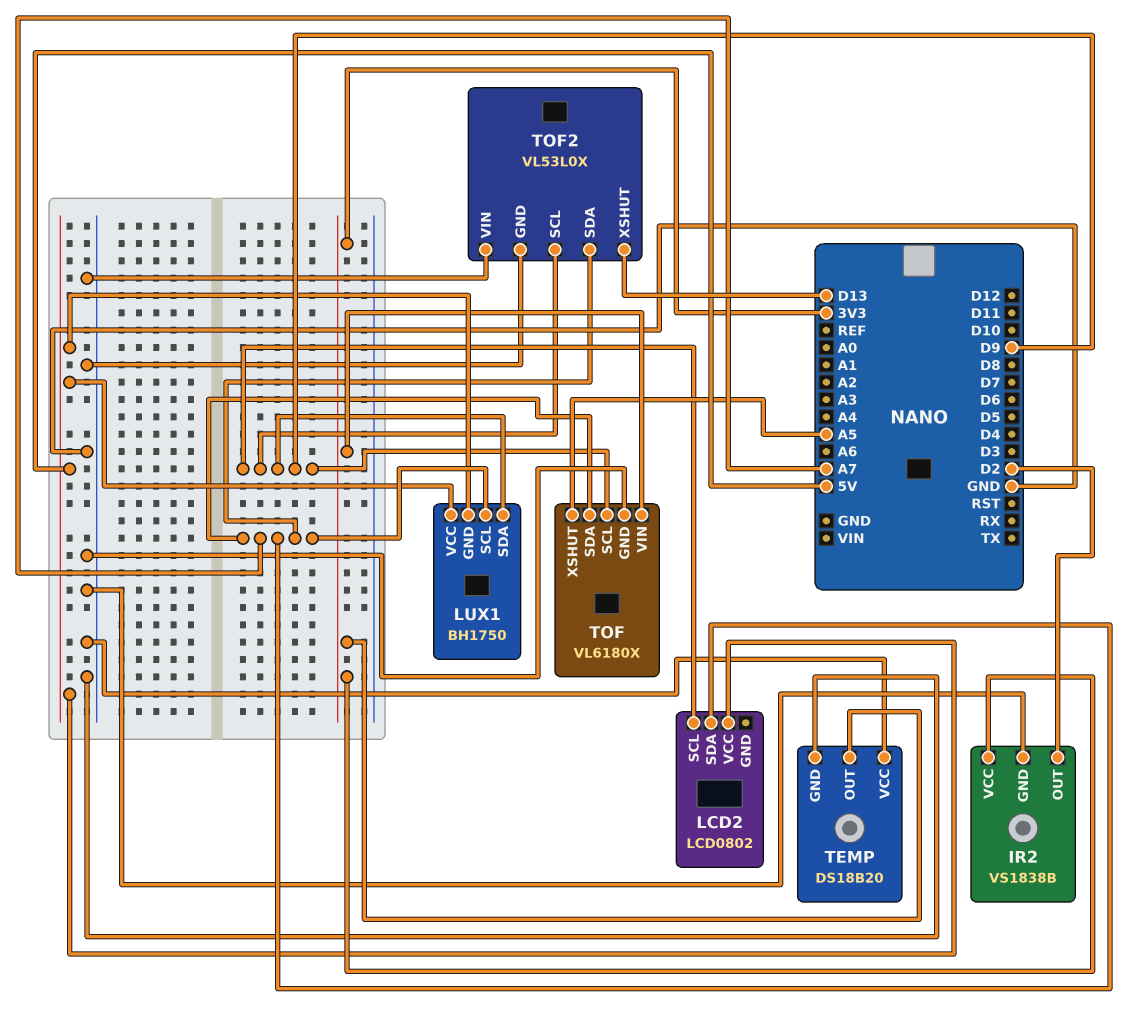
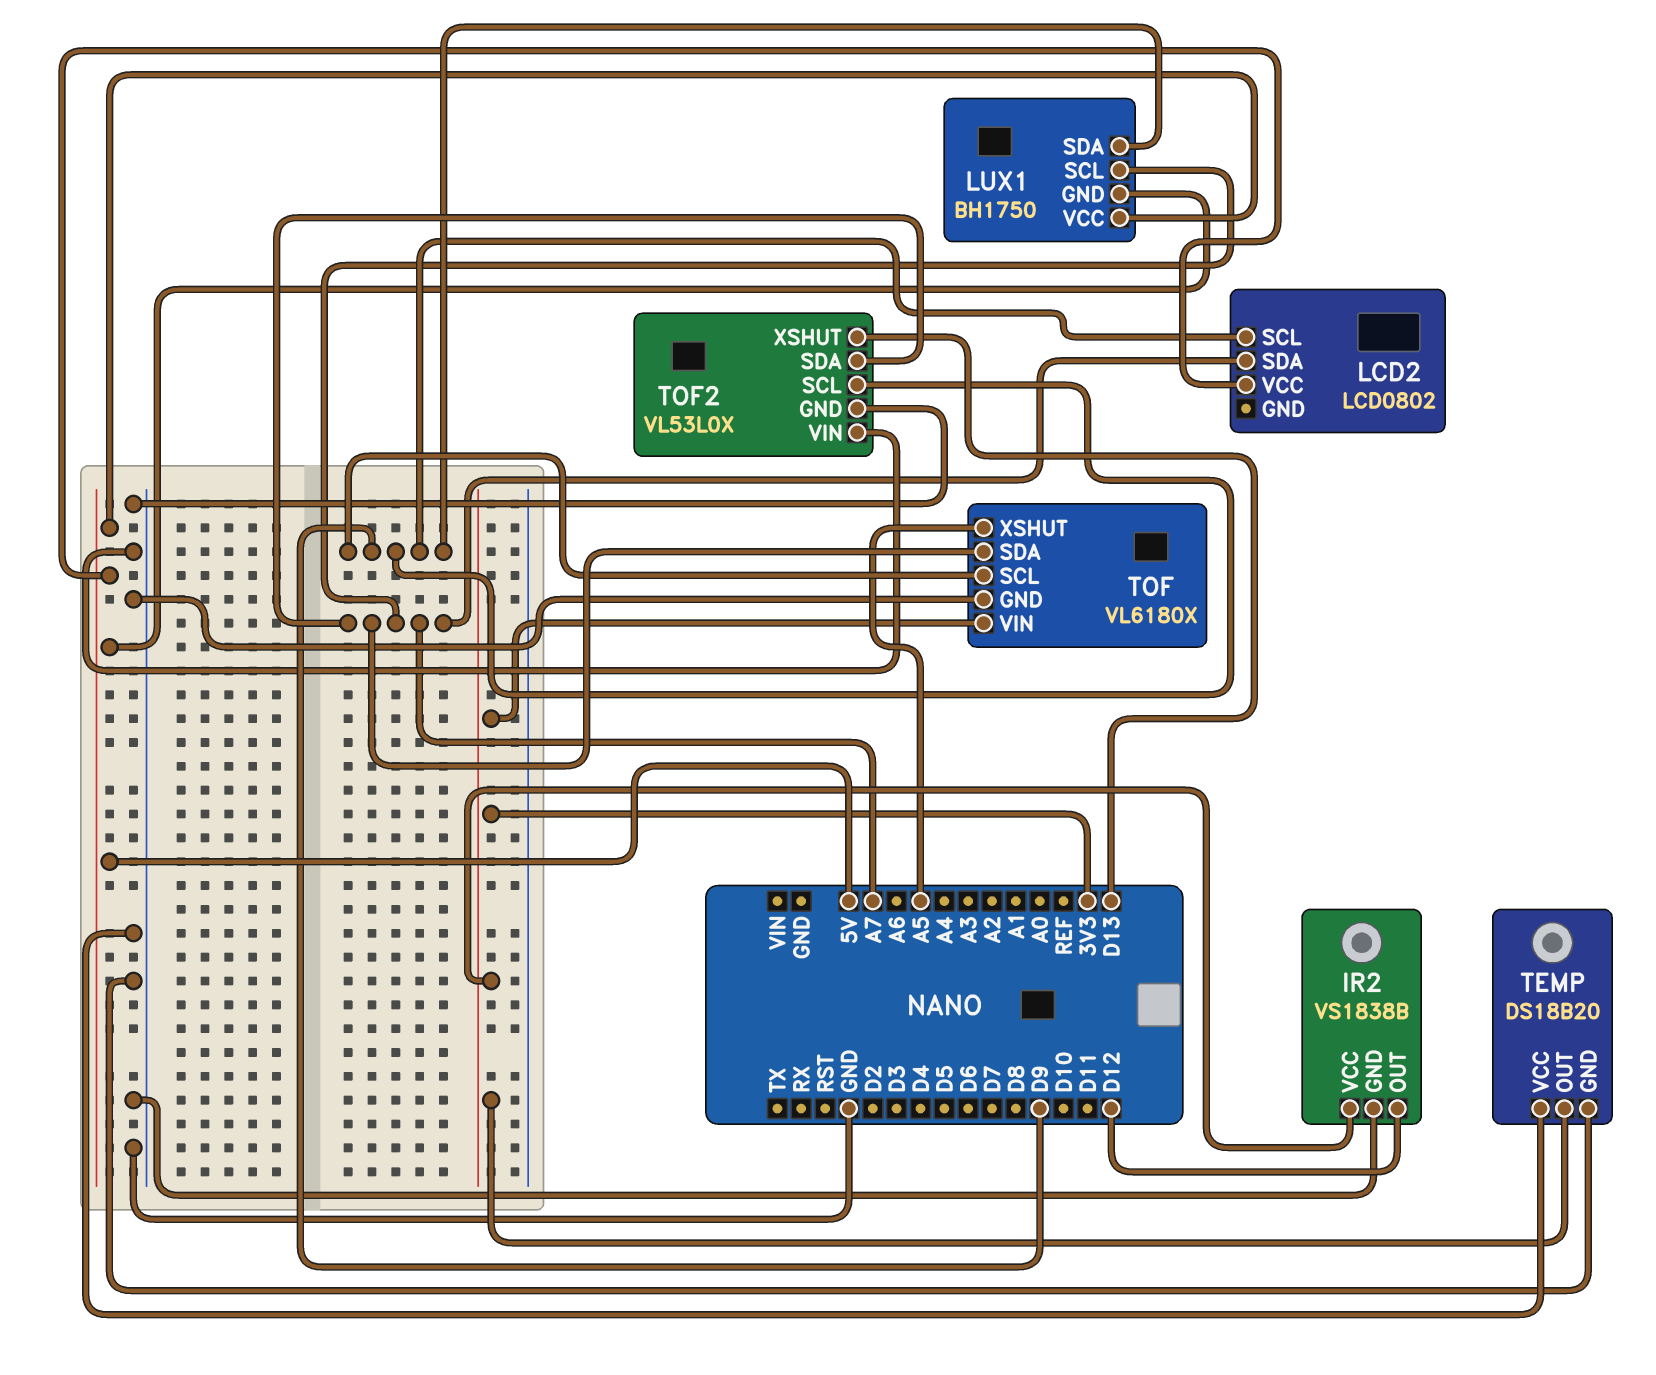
IR2 pin OUT: D2 -> D12

